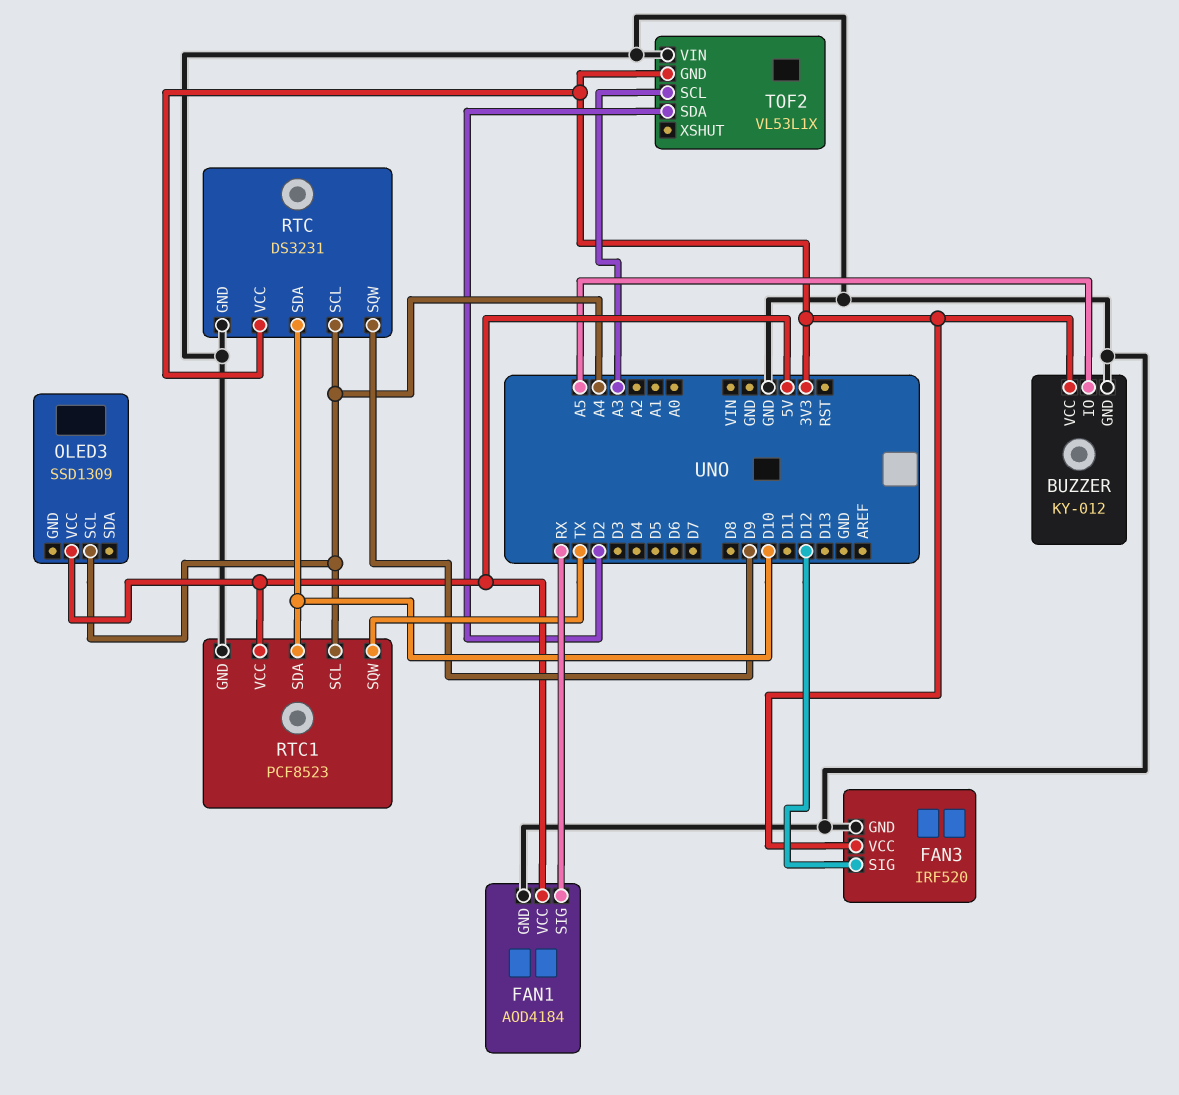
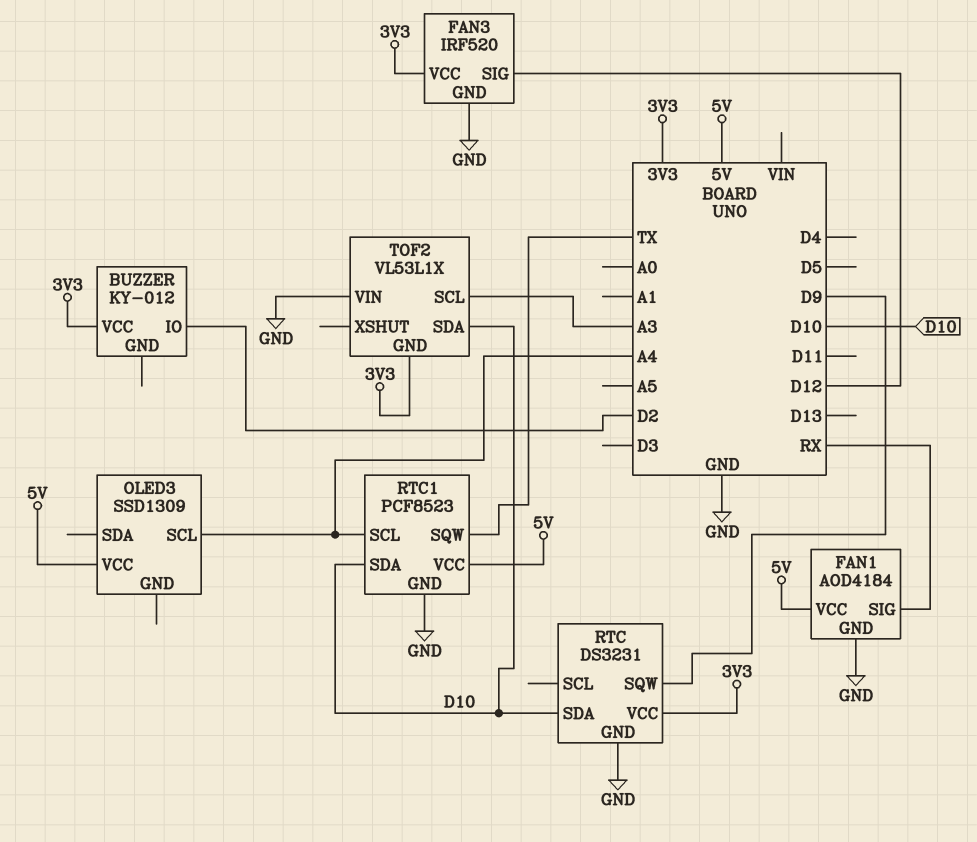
BUZZER pin GND: GND -> none
BUZZER pin IO: A5 -> D2
RTC pin SCL: A4 -> none
TOF2 pin SDA: D2 -> D10

